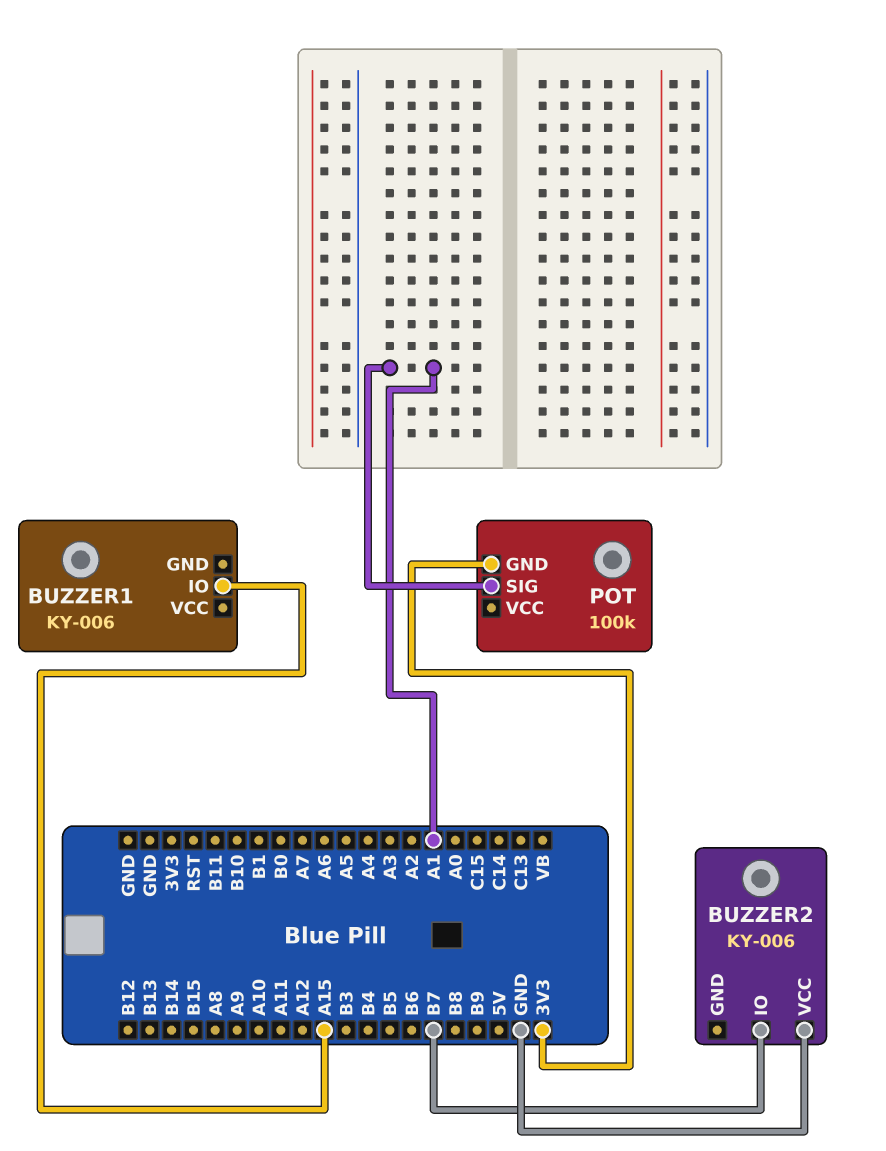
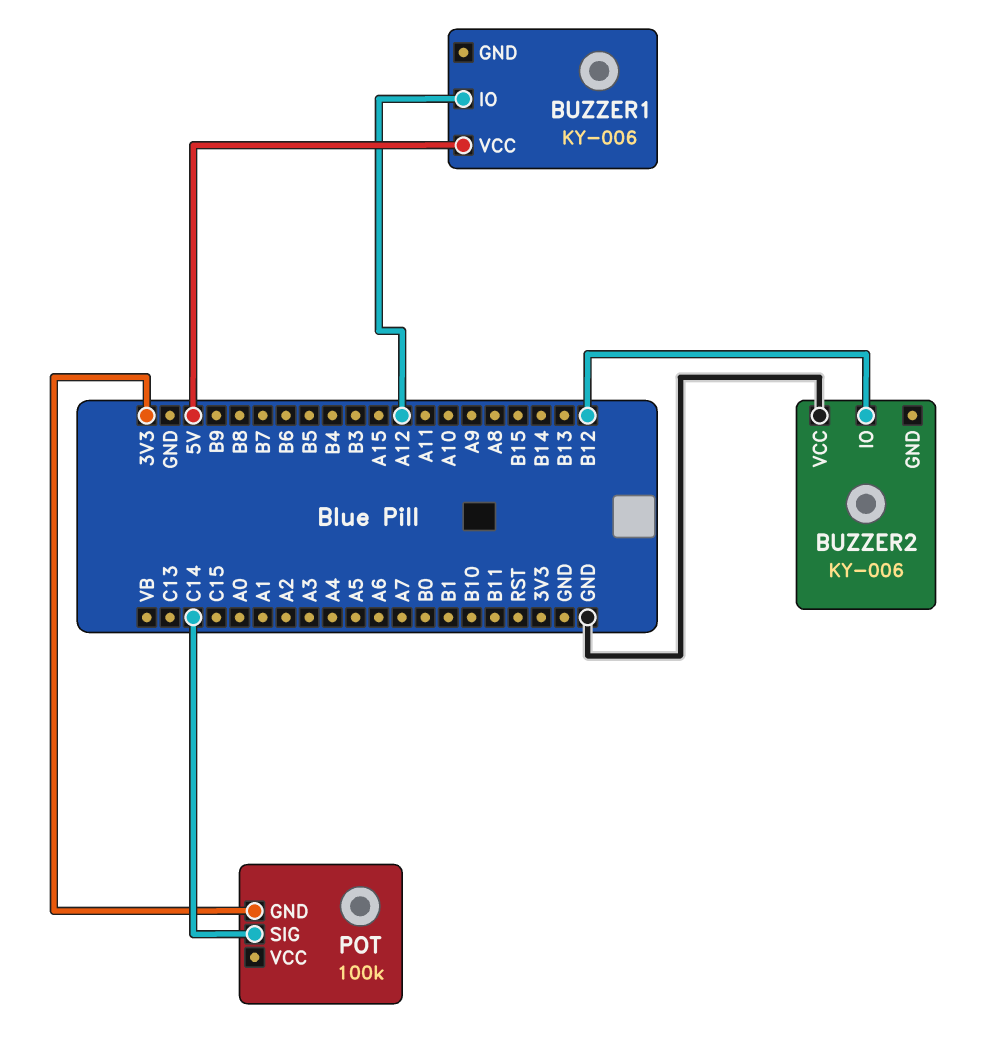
BUZZER1 pin IO: A15 -> A12
BUZZER1 pin VCC: none -> 5V
BUZZER2 pin IO: B7 -> B12
POT pin SIG: A1 -> C14

